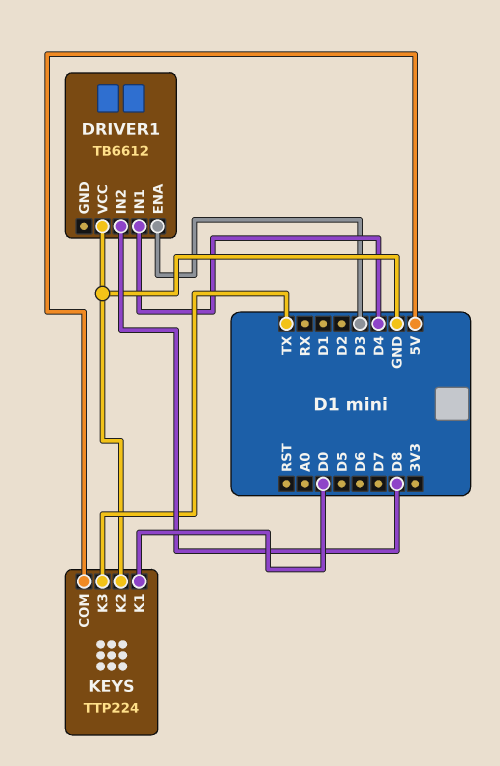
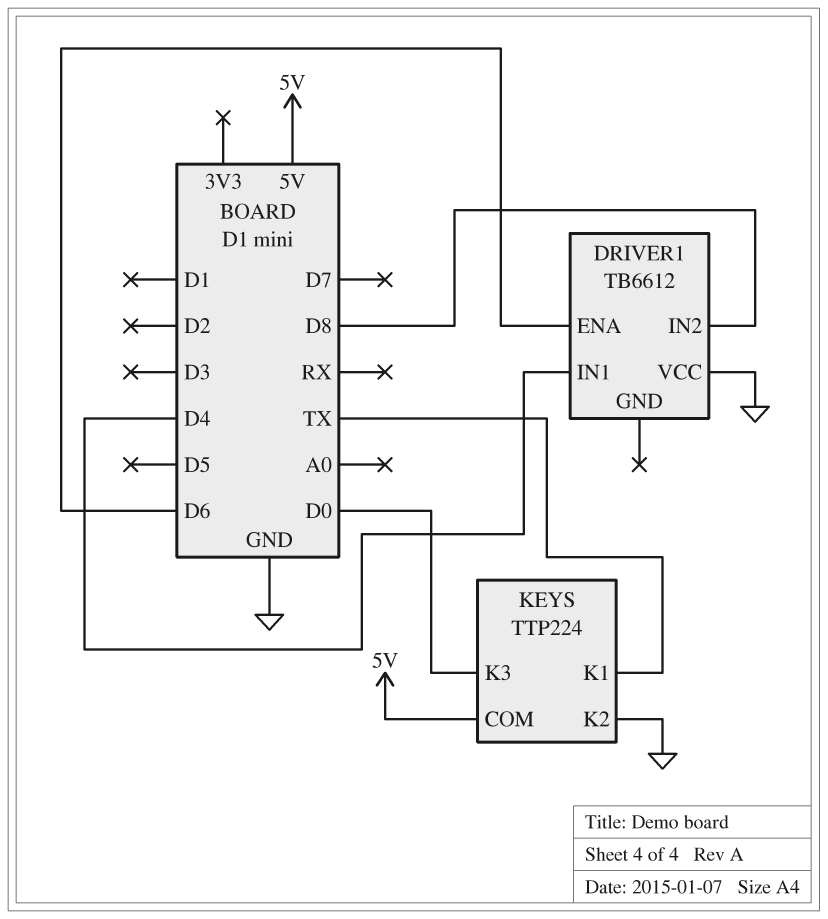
DRIVER1 pin ENA: D3 -> D6
KEYS pin K1: D0 -> TX
KEYS pin K3: TX -> D0

